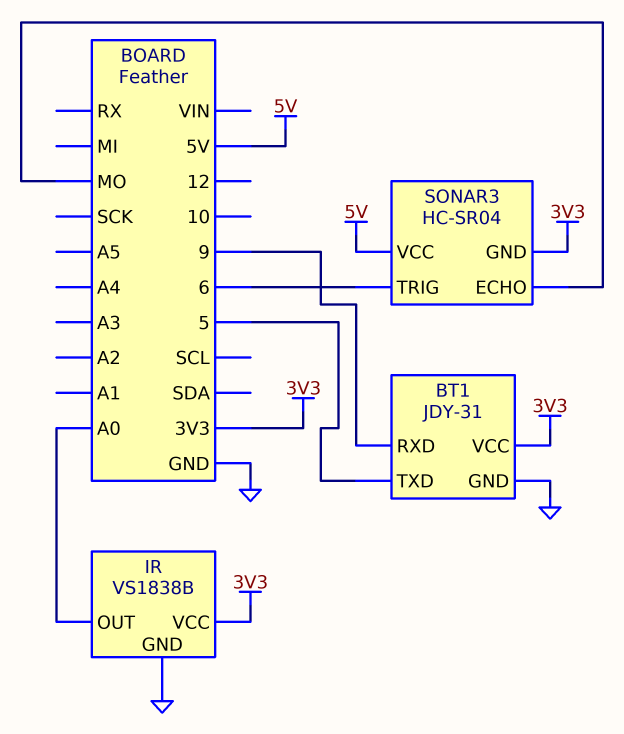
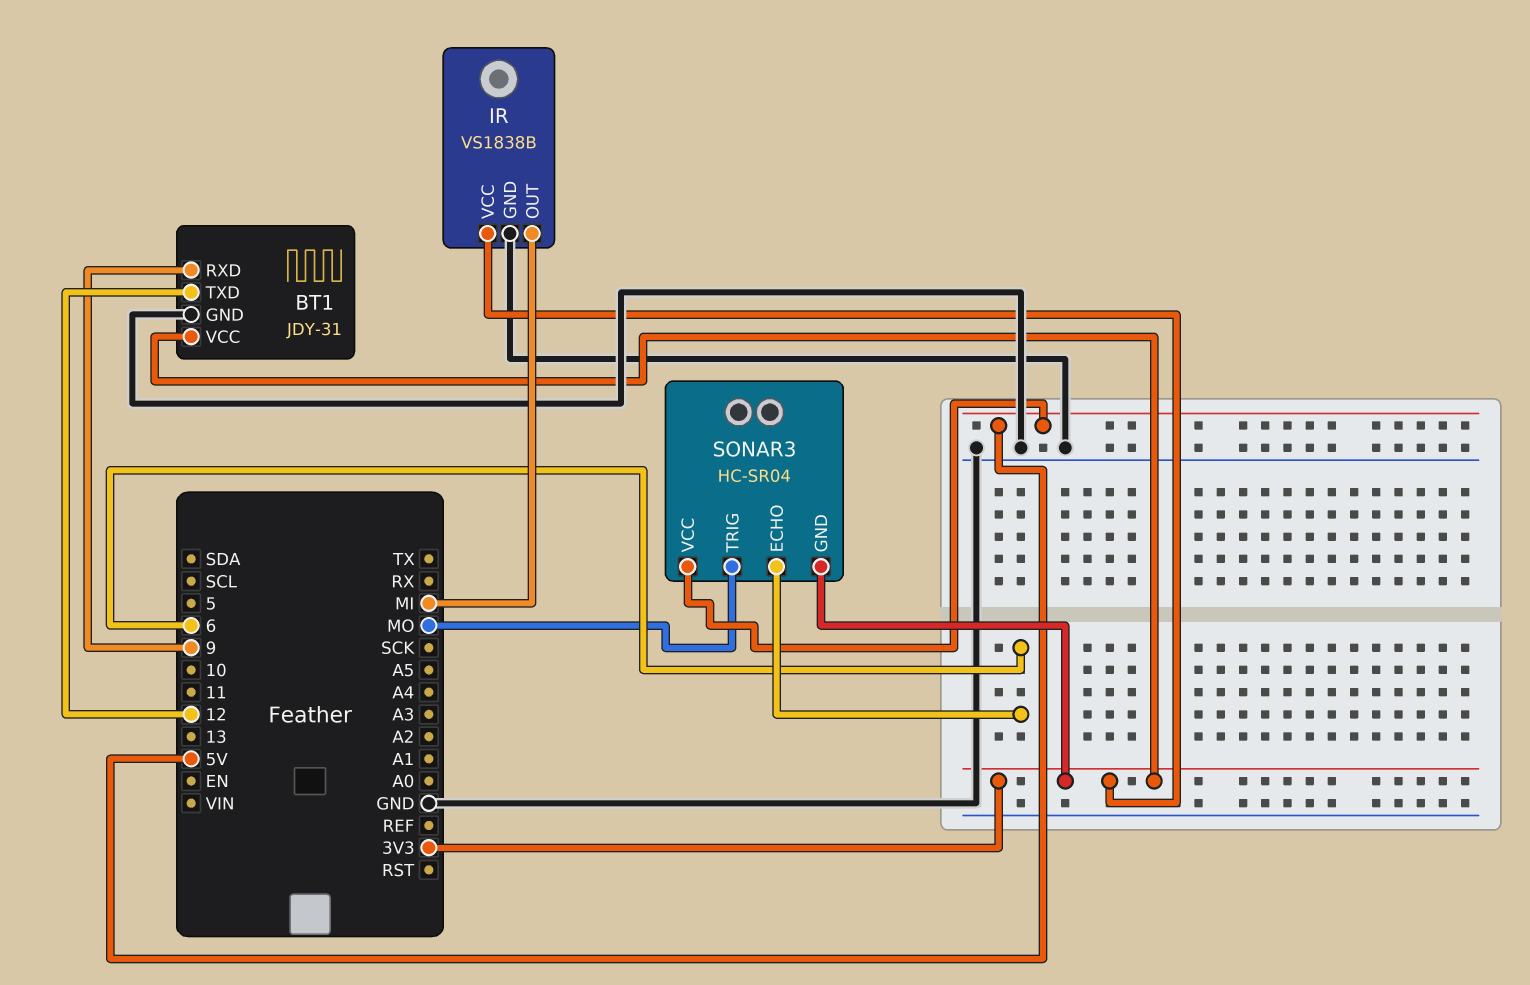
BT1 pin TXD: 5 -> 12
IR pin OUT: A0 -> MI
SONAR3 pin ECHO: MO -> 6
SONAR3 pin TRIG: 6 -> MO

